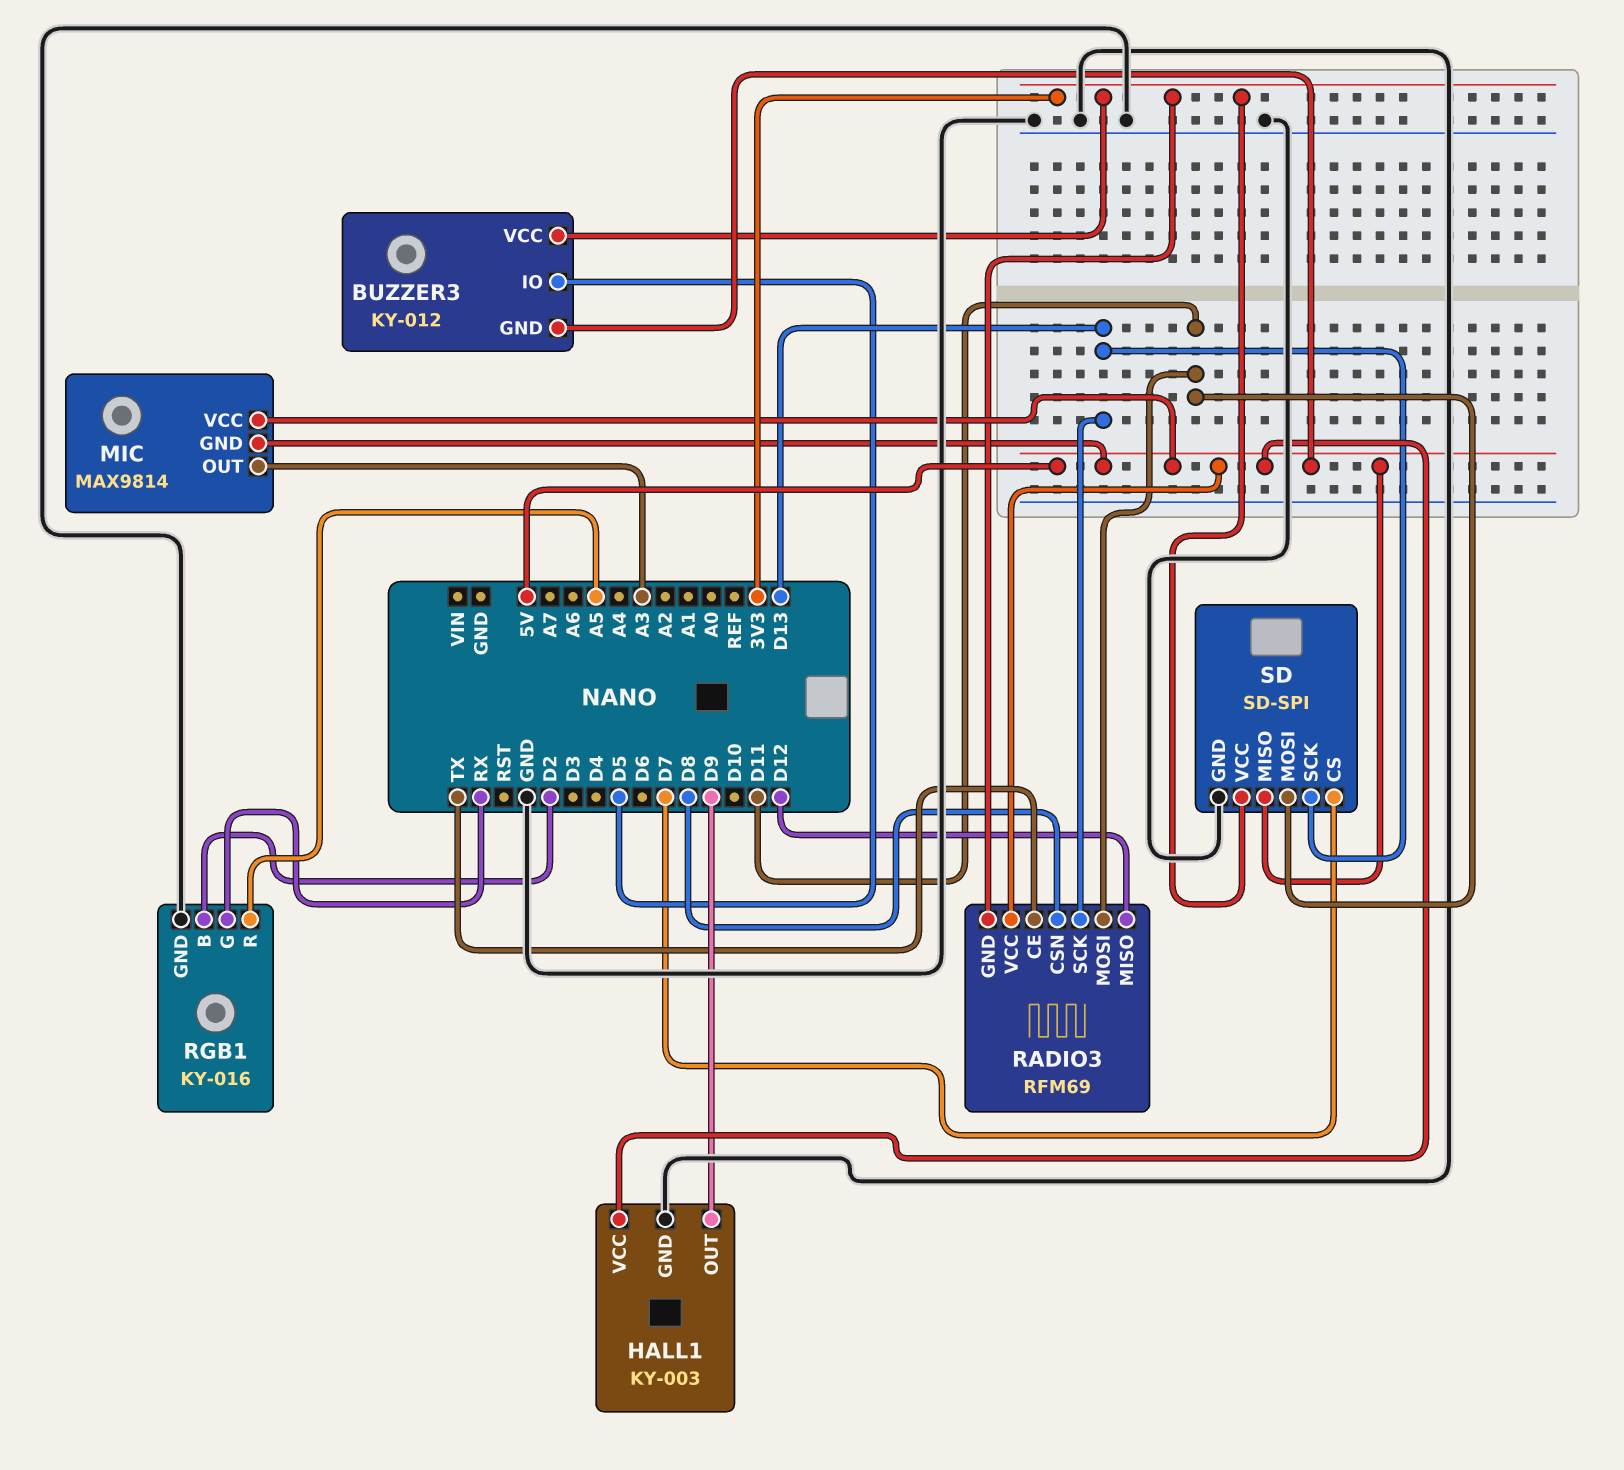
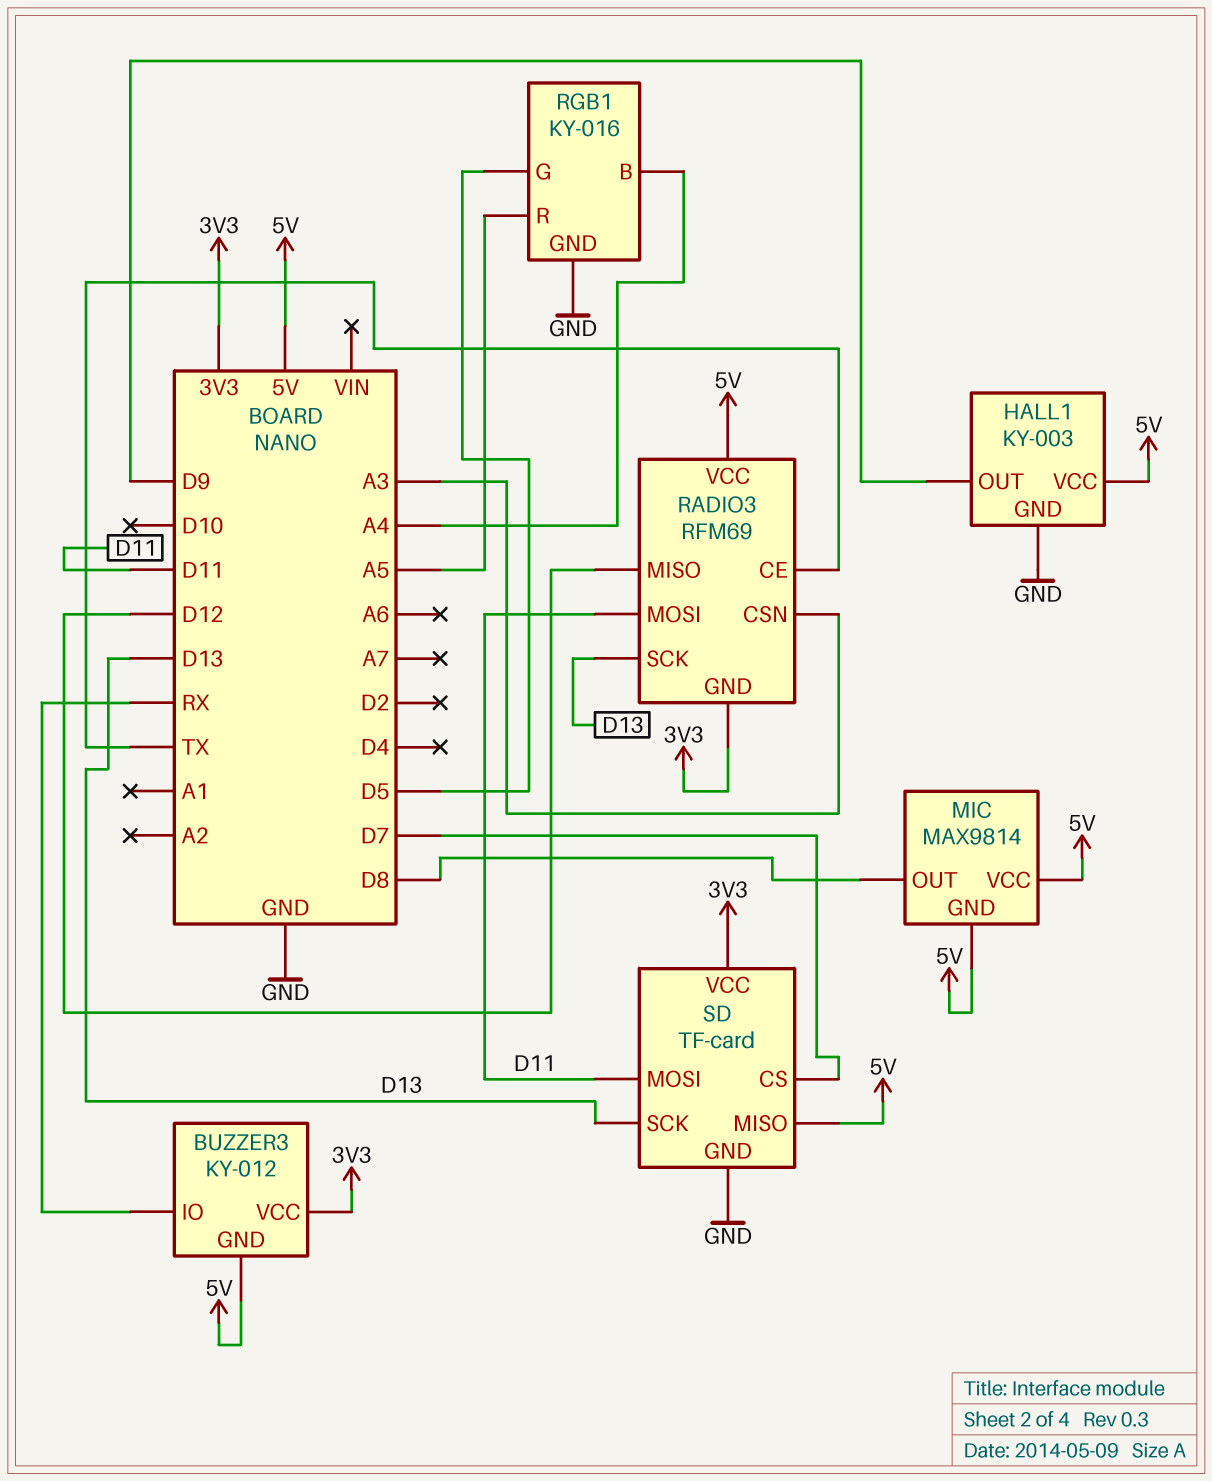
BUZZER3 pin IO: D5 -> RX
MIC pin OUT: A3 -> D8
RADIO3 pin CSN: D8 -> A3
RGB1 pin B: D2 -> A4
RGB1 pin G: RX -> D5
SD: SD-SPI -> TF-card

